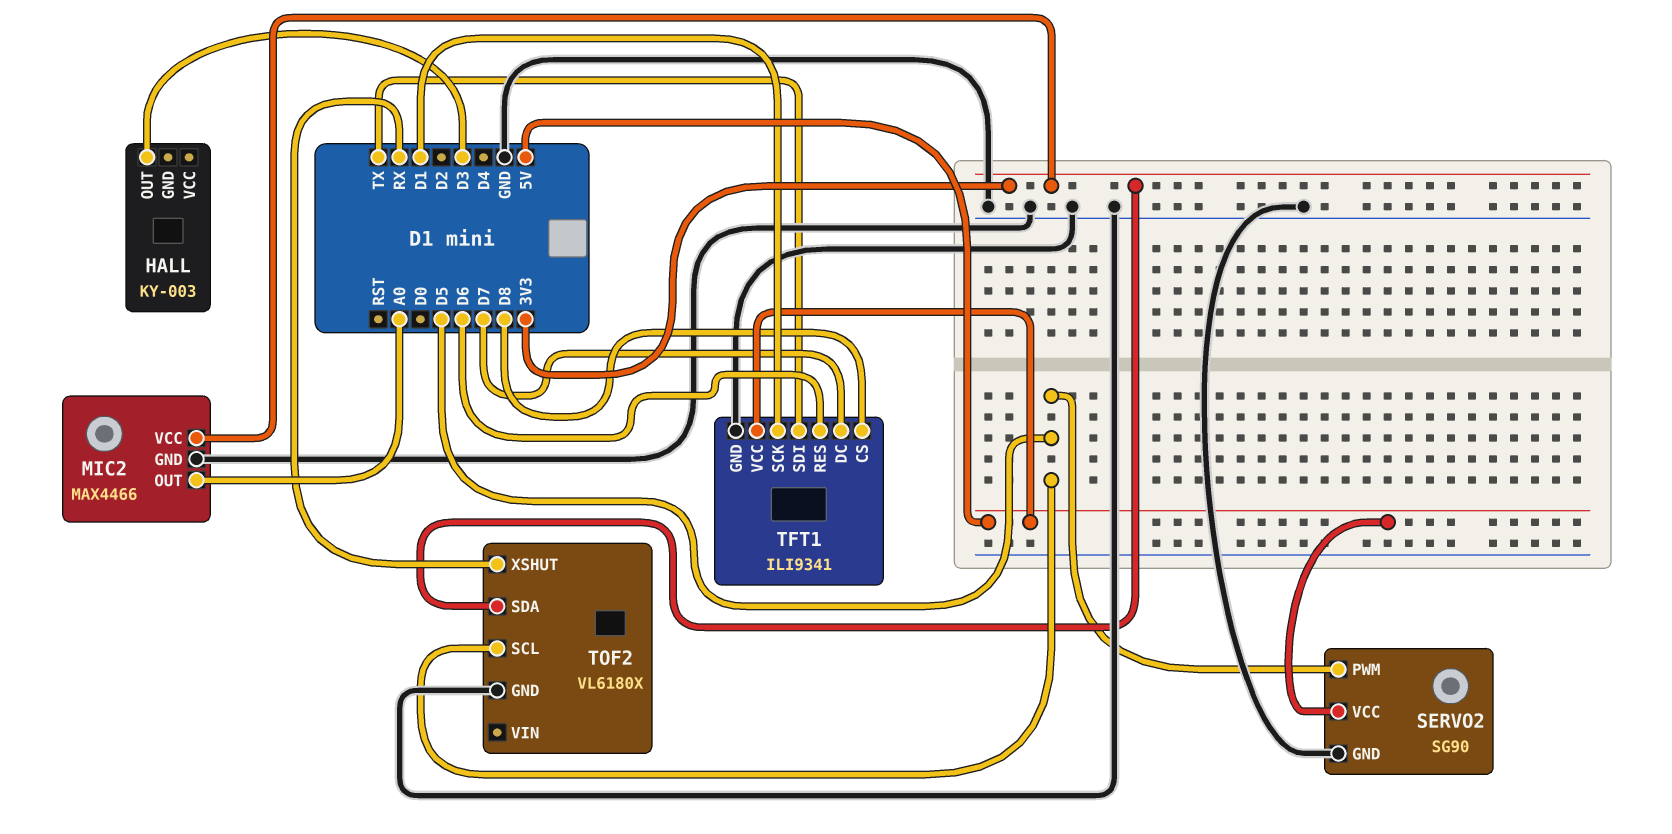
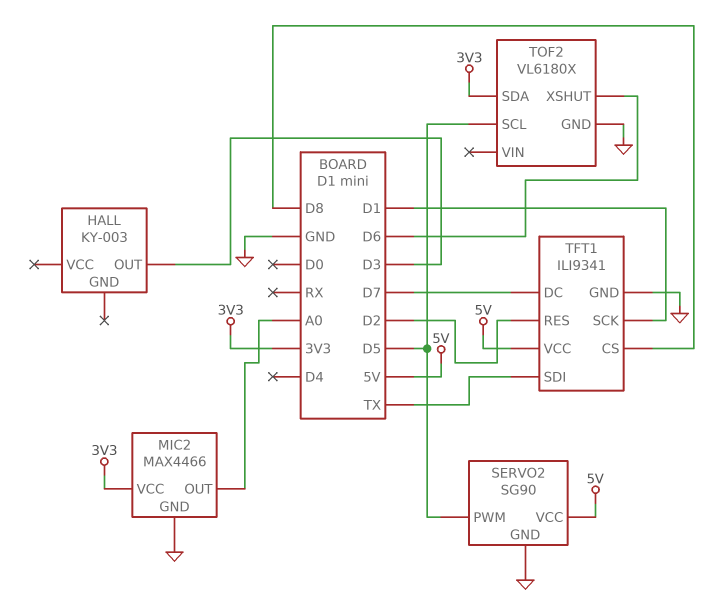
TFT1 pin RES: D6 -> D2
TOF2 pin XSHUT: RX -> D6

